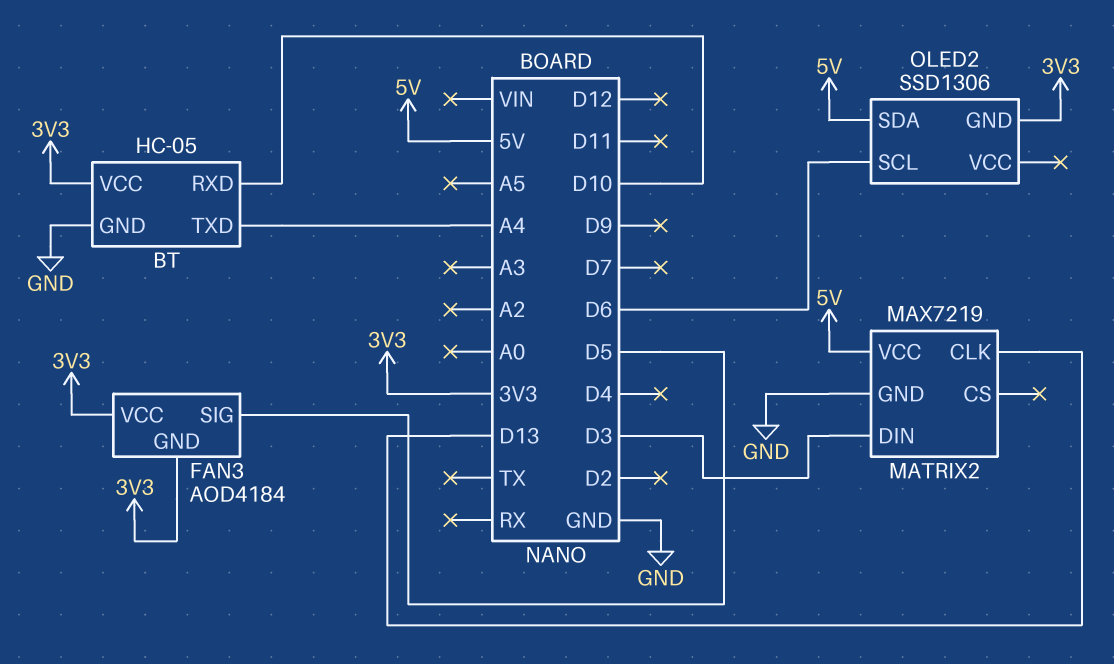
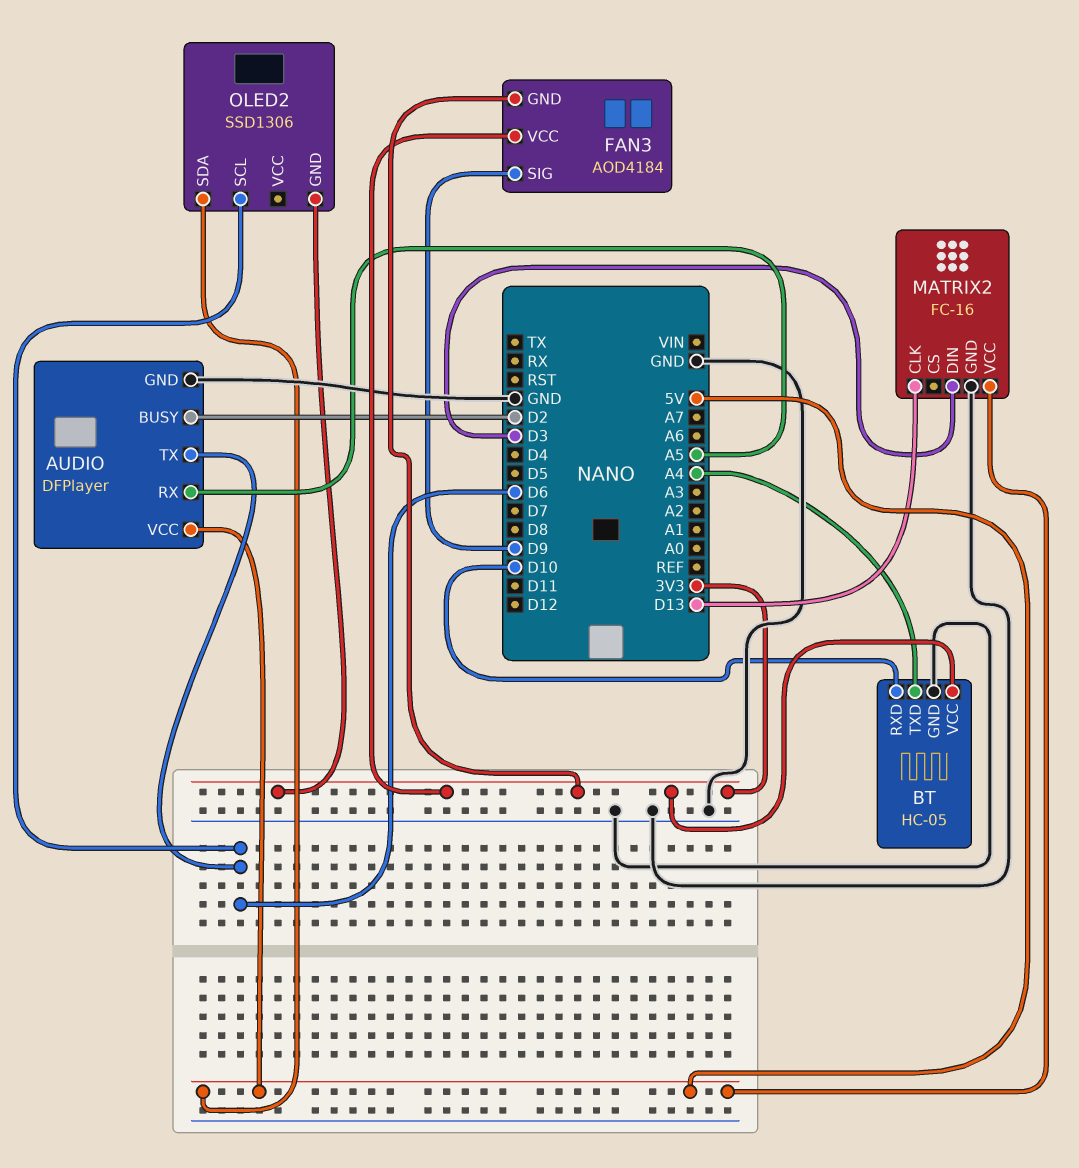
AUDIO: none -> DFPlayer
AUDIO pin BUSY: none -> D2
AUDIO pin GND: none -> GND
AUDIO pin RX: none -> A5
AUDIO pin TX: none -> D6
AUDIO pin VCC: none -> 5V
FAN3 pin SIG: D5 -> D9
MATRIX2: MAX7219 -> FC-16

